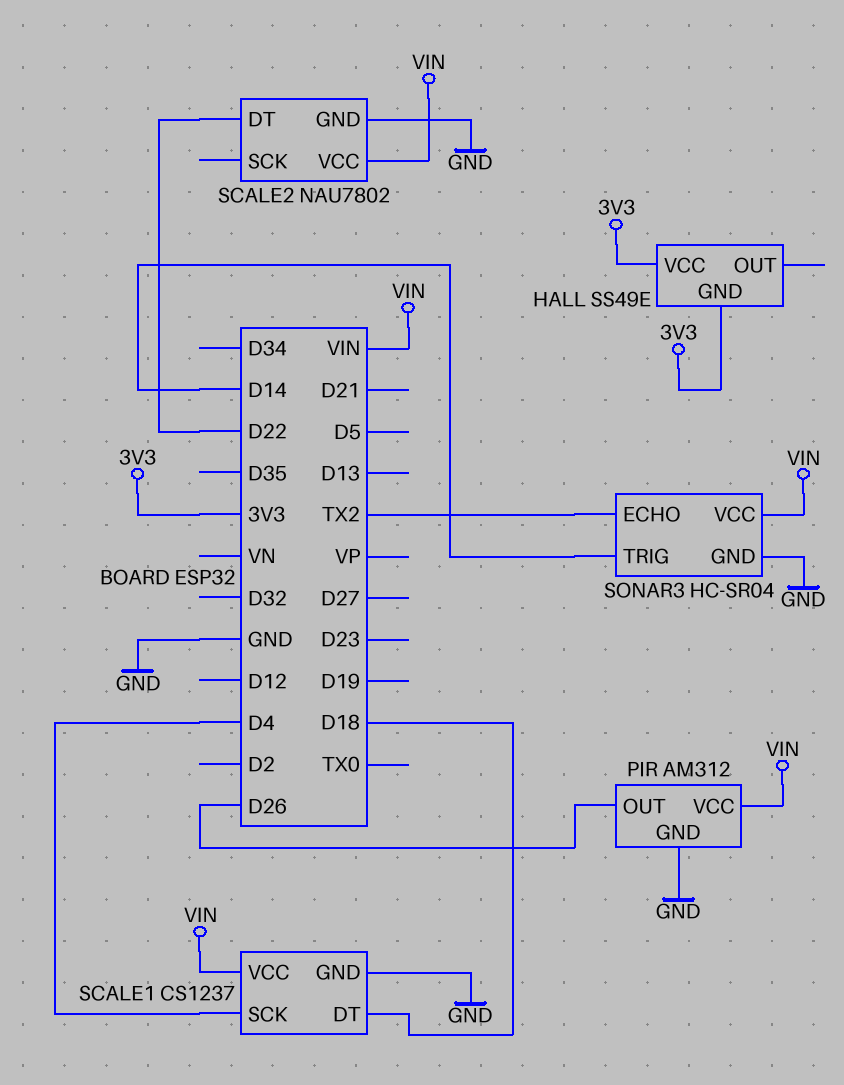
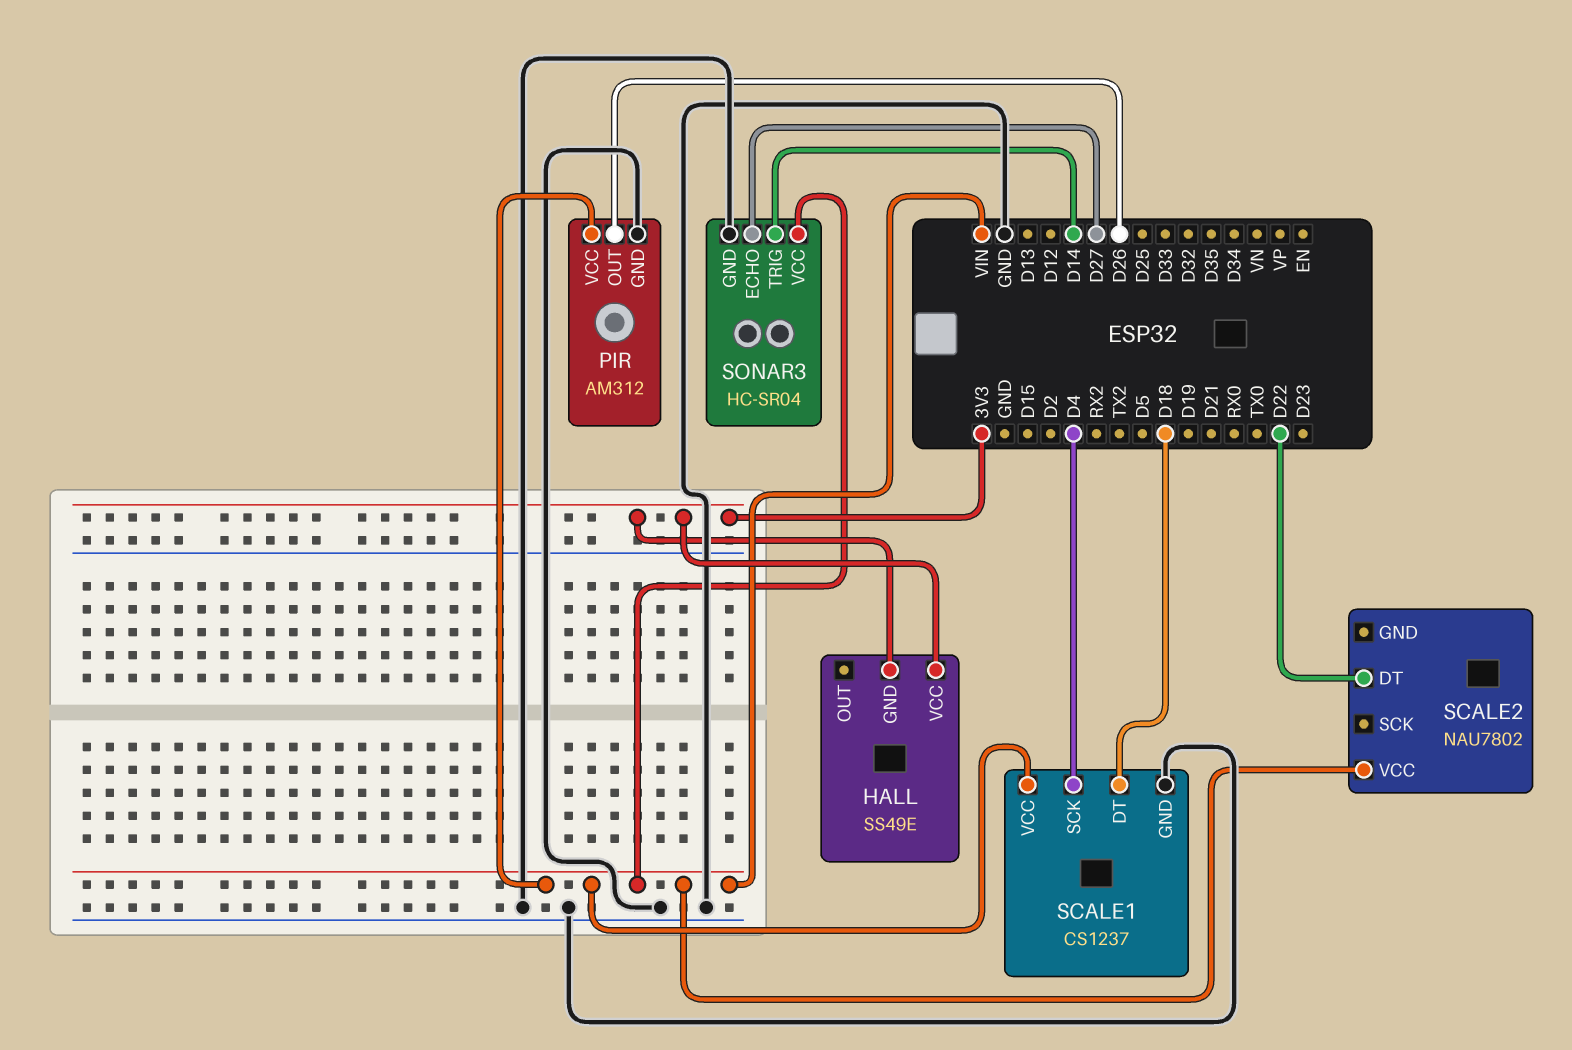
SCALE2 pin GND: GND -> none
SONAR3 pin ECHO: TX2 -> D27

